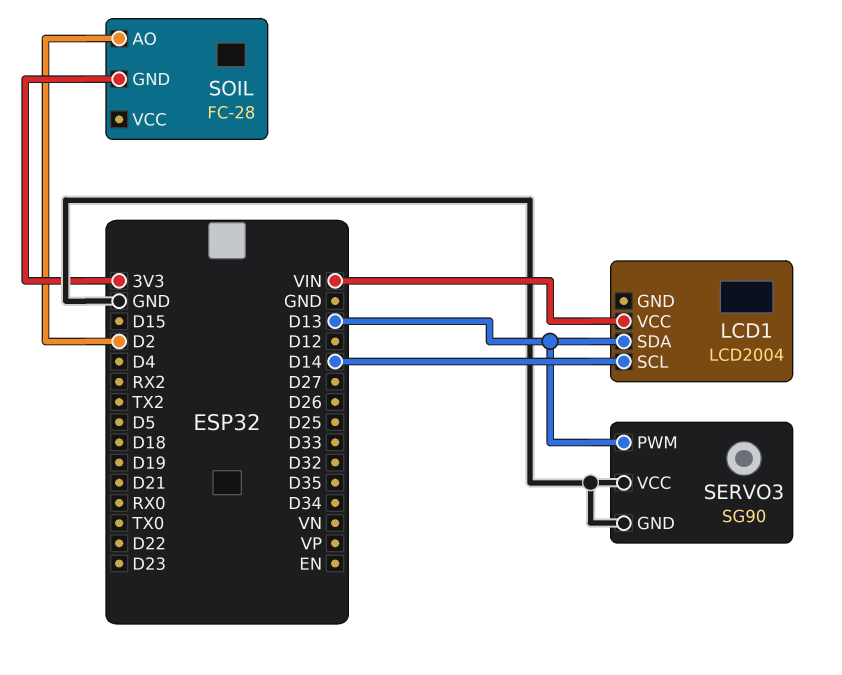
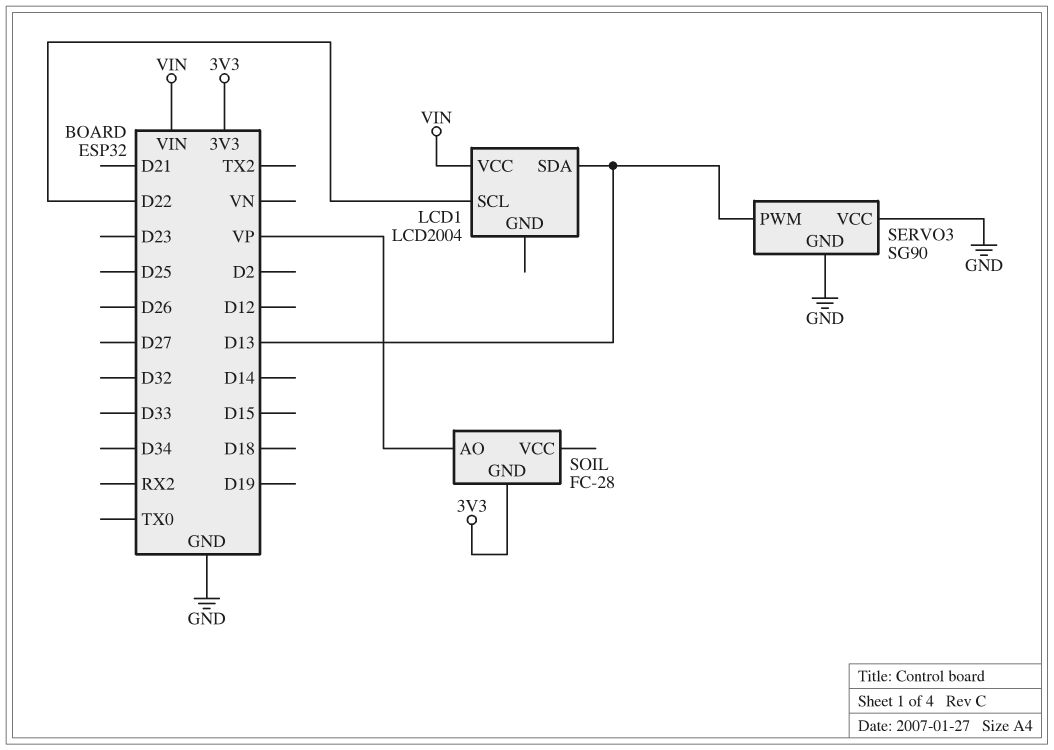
LCD1 pin SCL: D14 -> D22
SOIL pin AO: D2 -> VP

